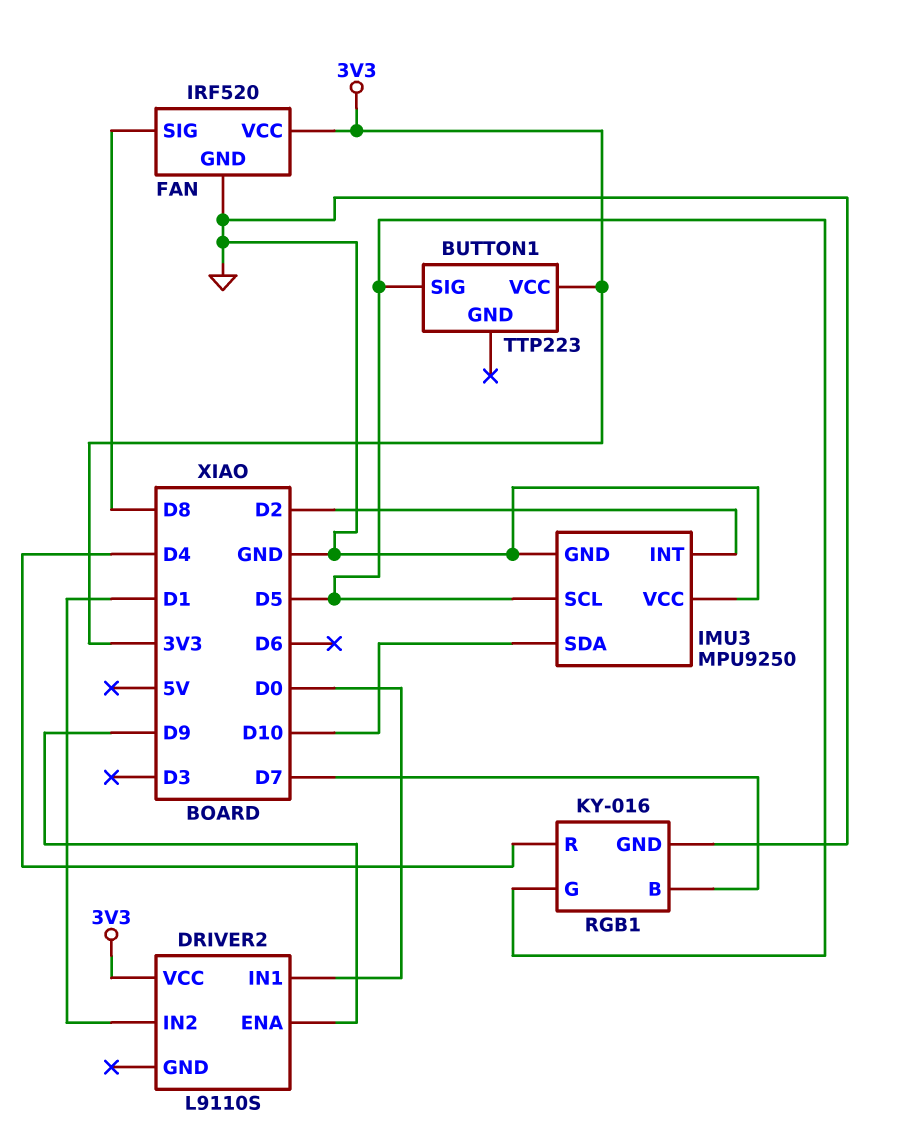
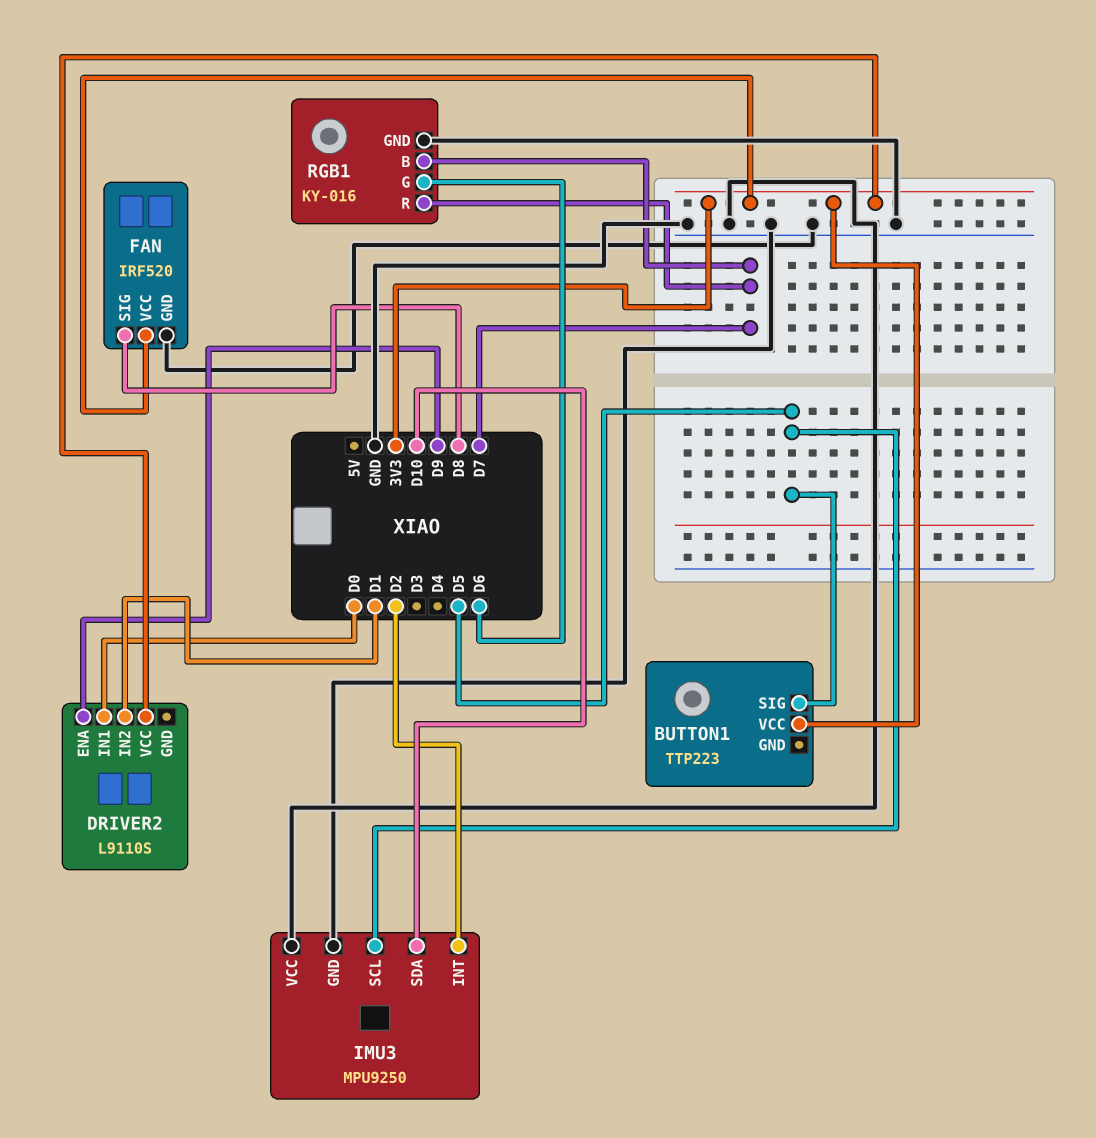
RGB1 pin G: D5 -> D6
RGB1 pin R: D4 -> D7

